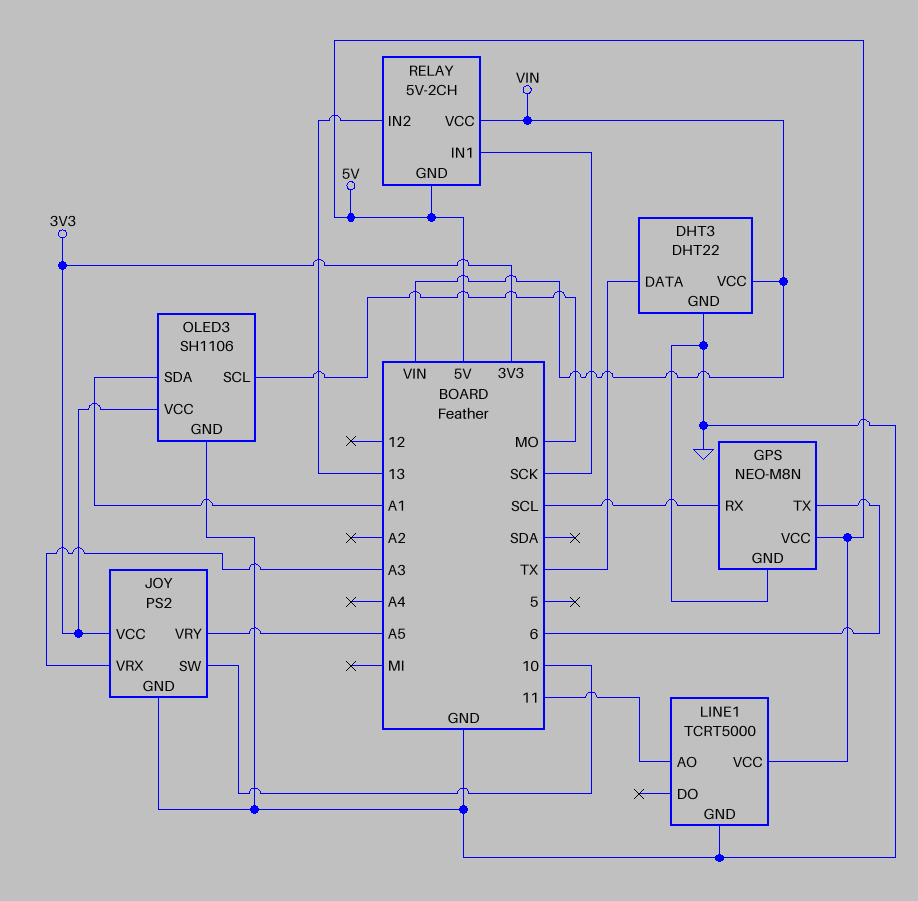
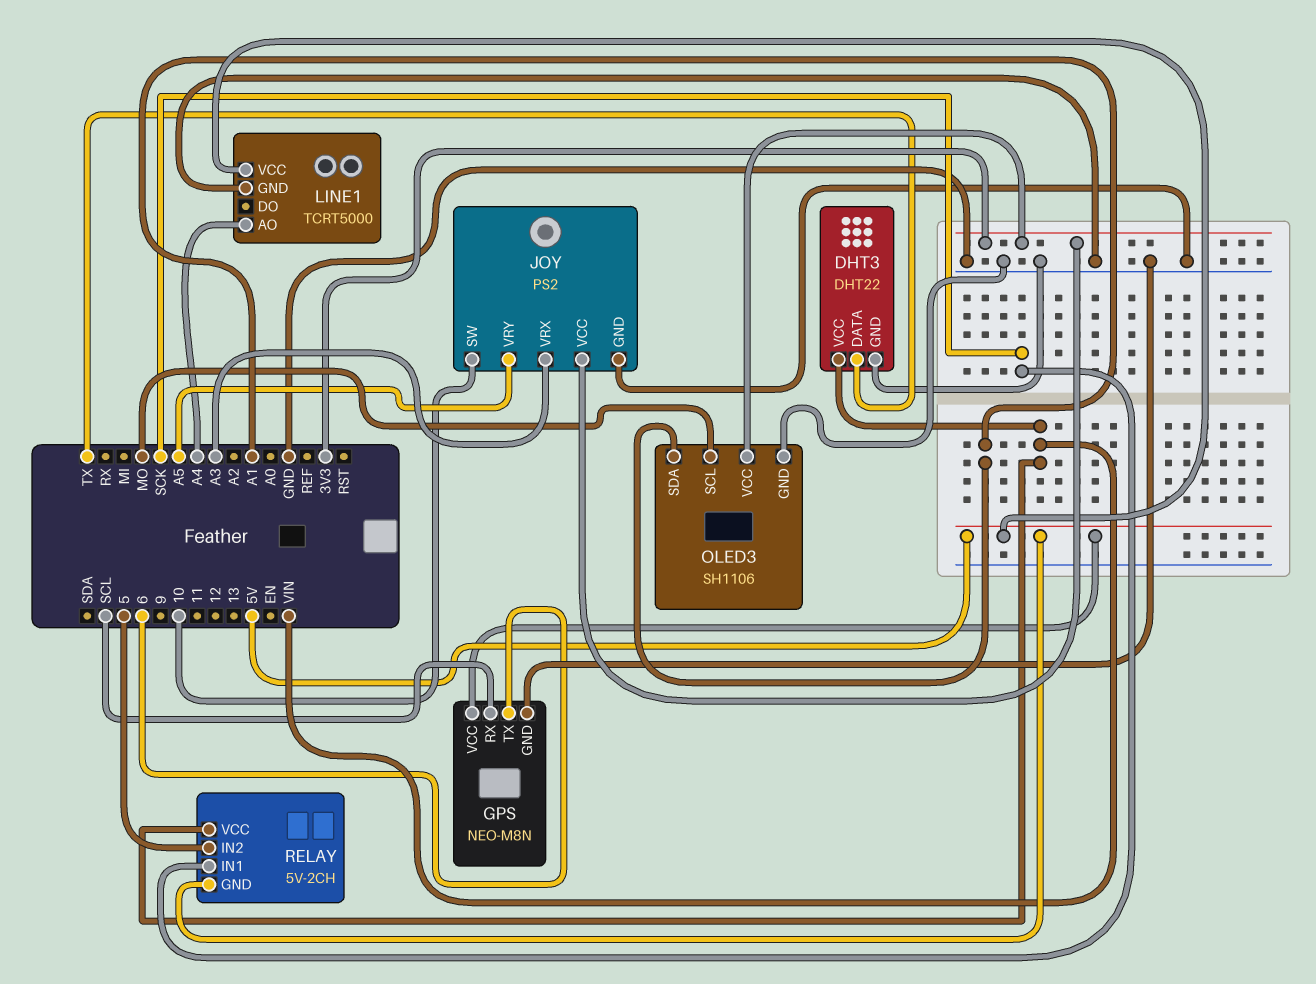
LINE1 pin AO: 11 -> A4
RELAY pin IN2: 13 -> 5

